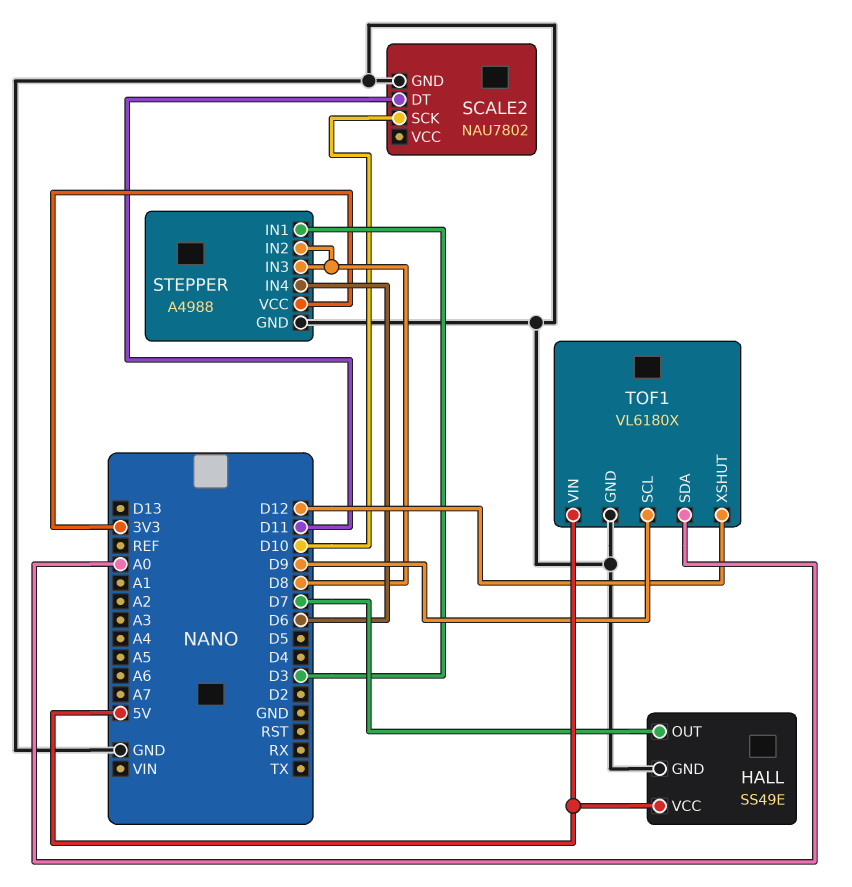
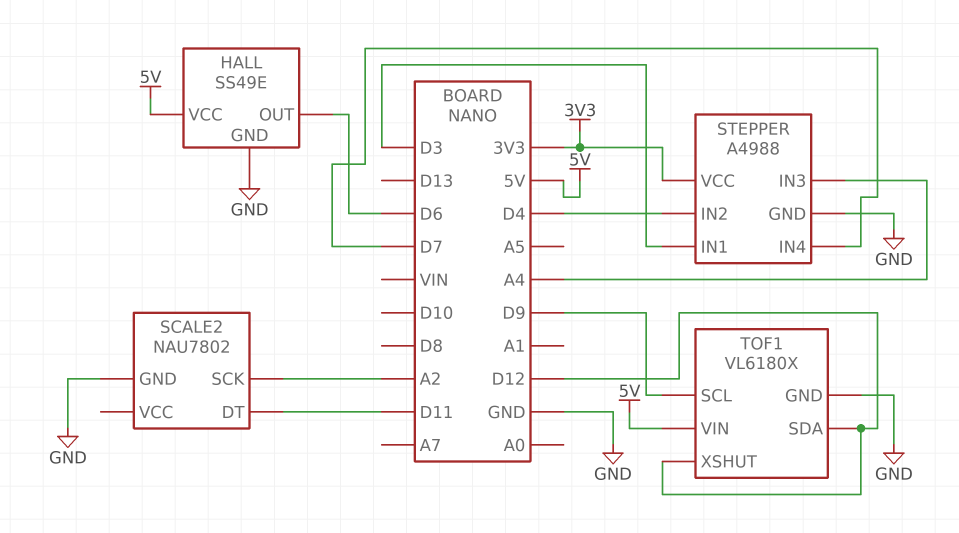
HALL pin OUT: D7 -> D6
SCALE2 pin SCK: D10 -> A2
STEPPER pin IN2: D8 -> D4
STEPPER pin IN3: D8 -> A4
STEPPER pin IN4: D6 -> D7
TOF1 pin SDA: A0 -> D12

